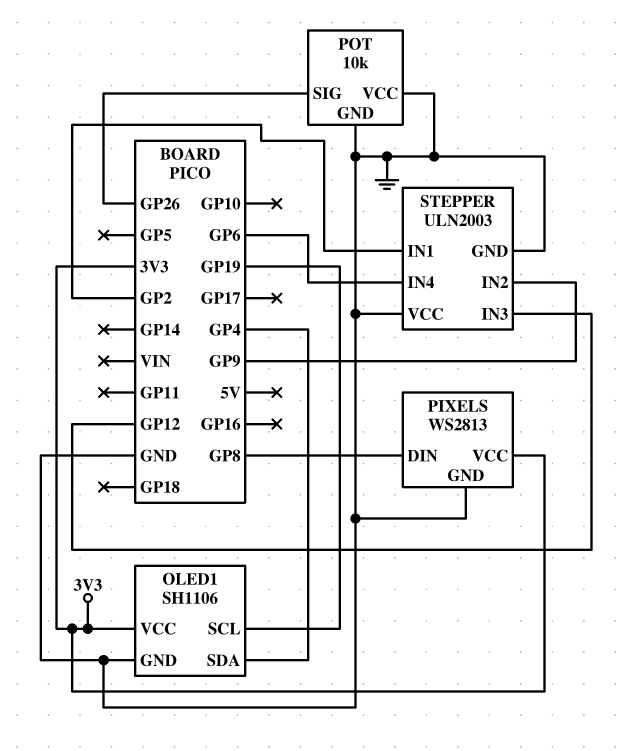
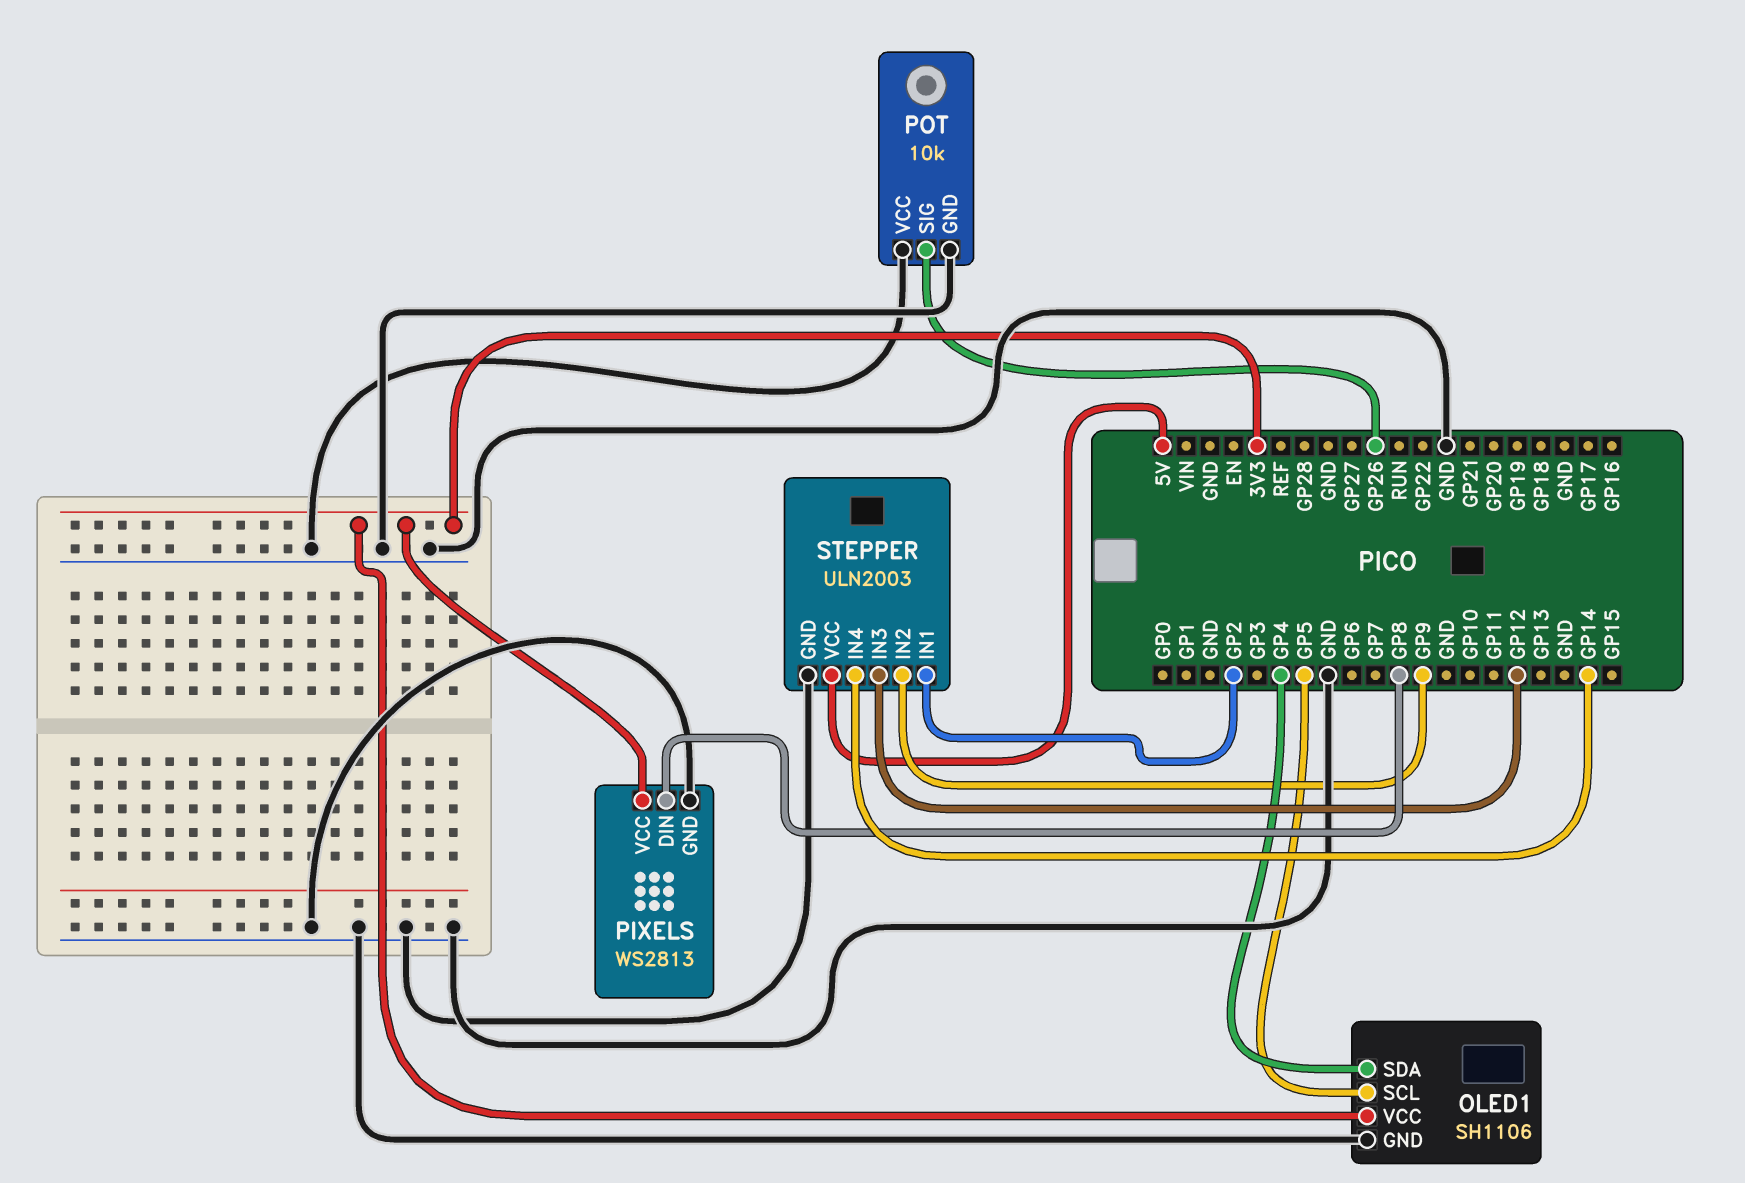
OLED1 pin SCL: GP19 -> GP5
STEPPER pin IN4: GP6 -> GP14
STEPPER pin VCC: GND -> 5V

